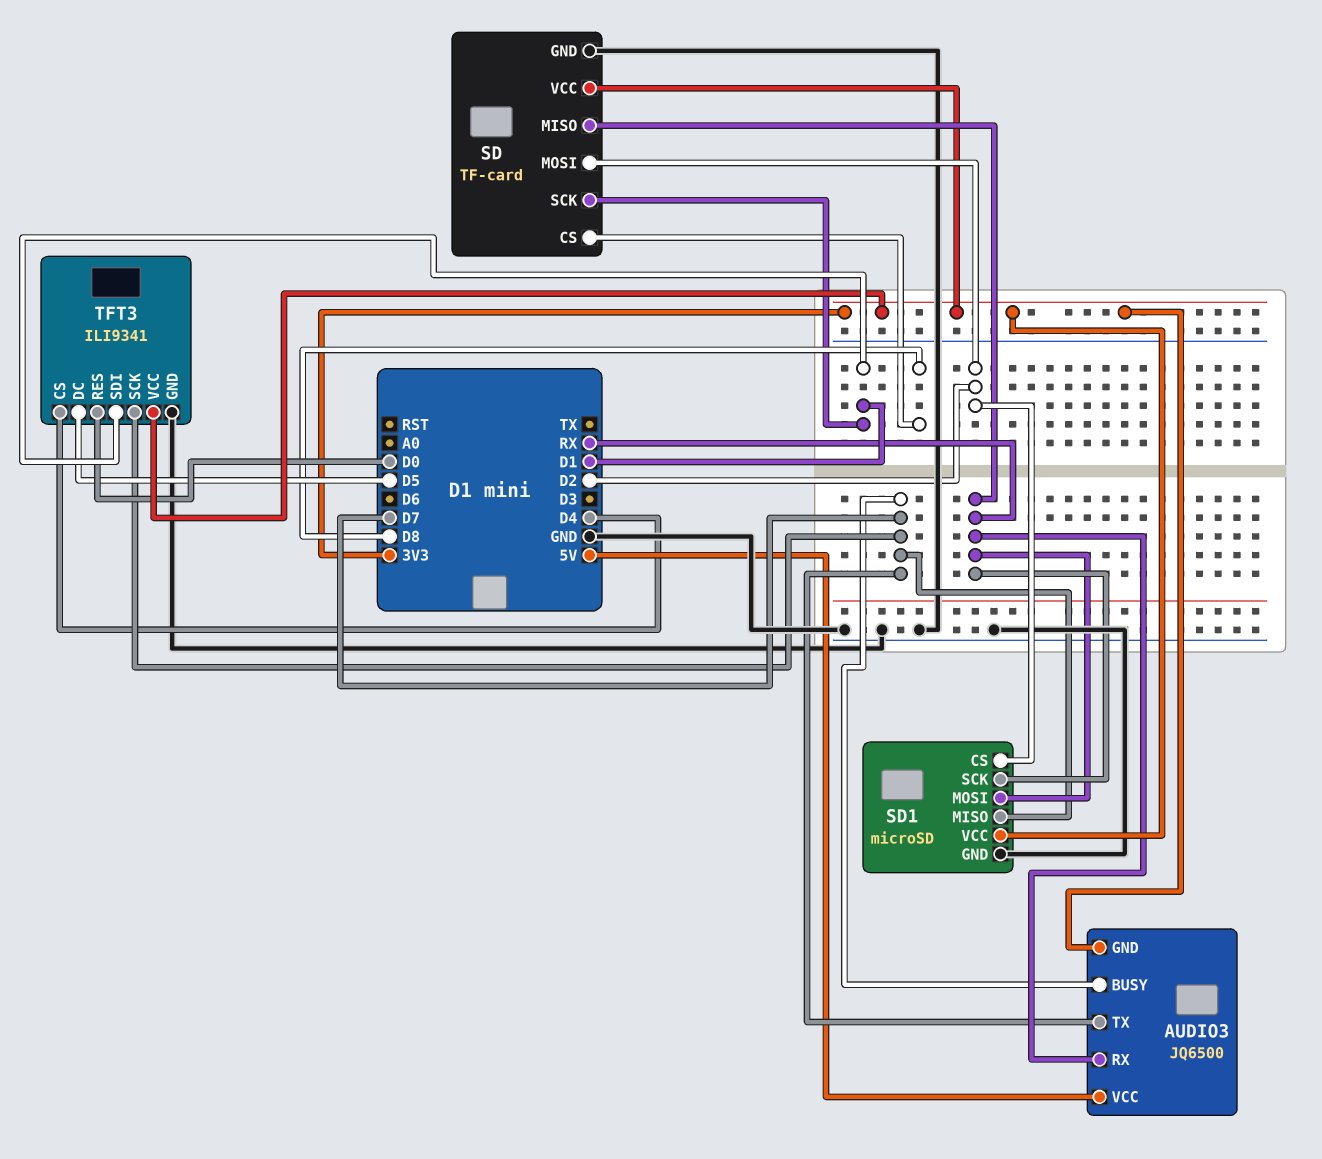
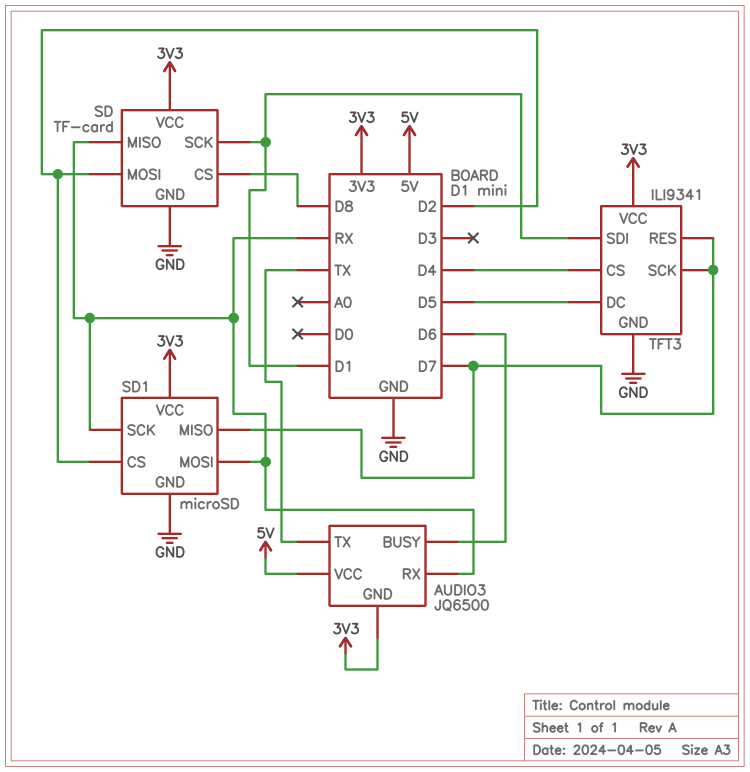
AUDIO3 pin BUSY: D7 -> D6
AUDIO3 pin TX: D7 -> TX
TFT3 pin RES: D0 -> D7

